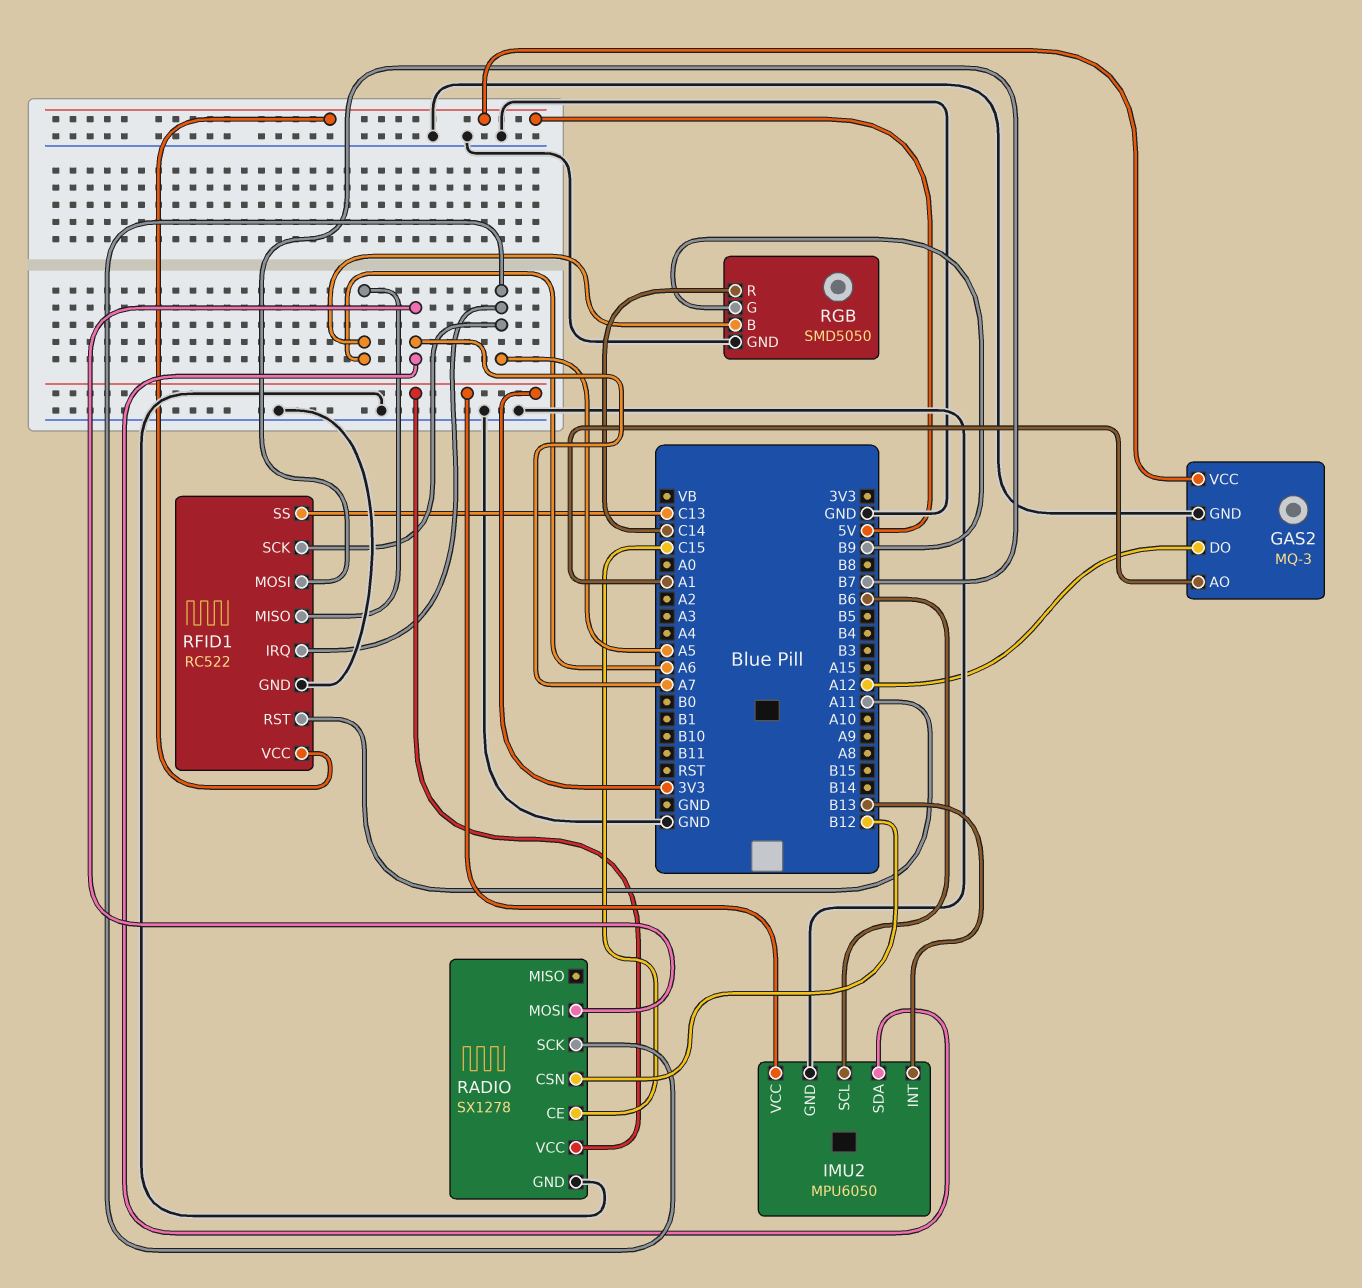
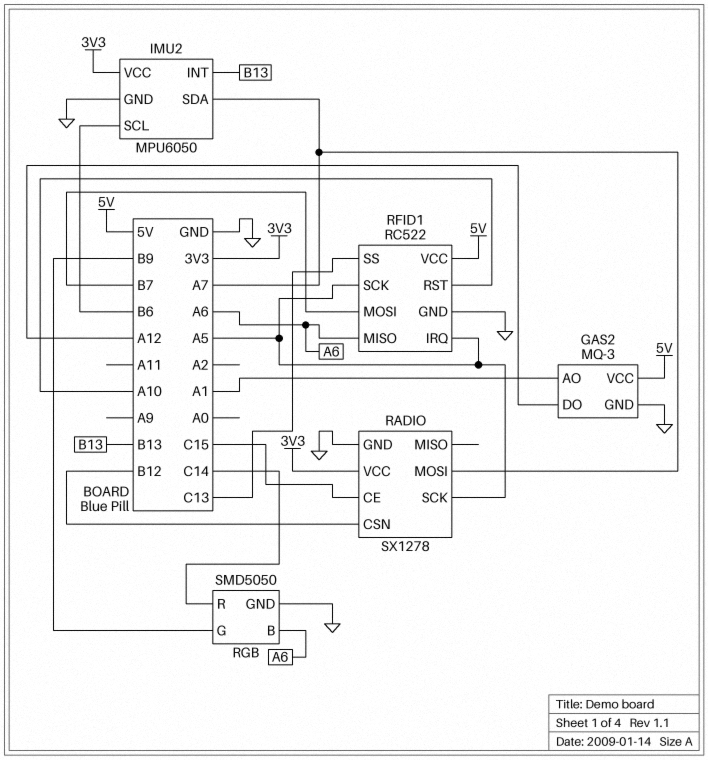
RFID1 pin RST: A11 -> A10

